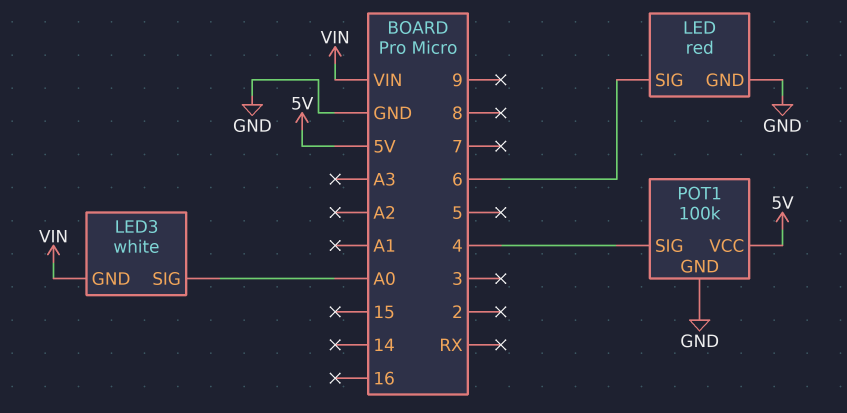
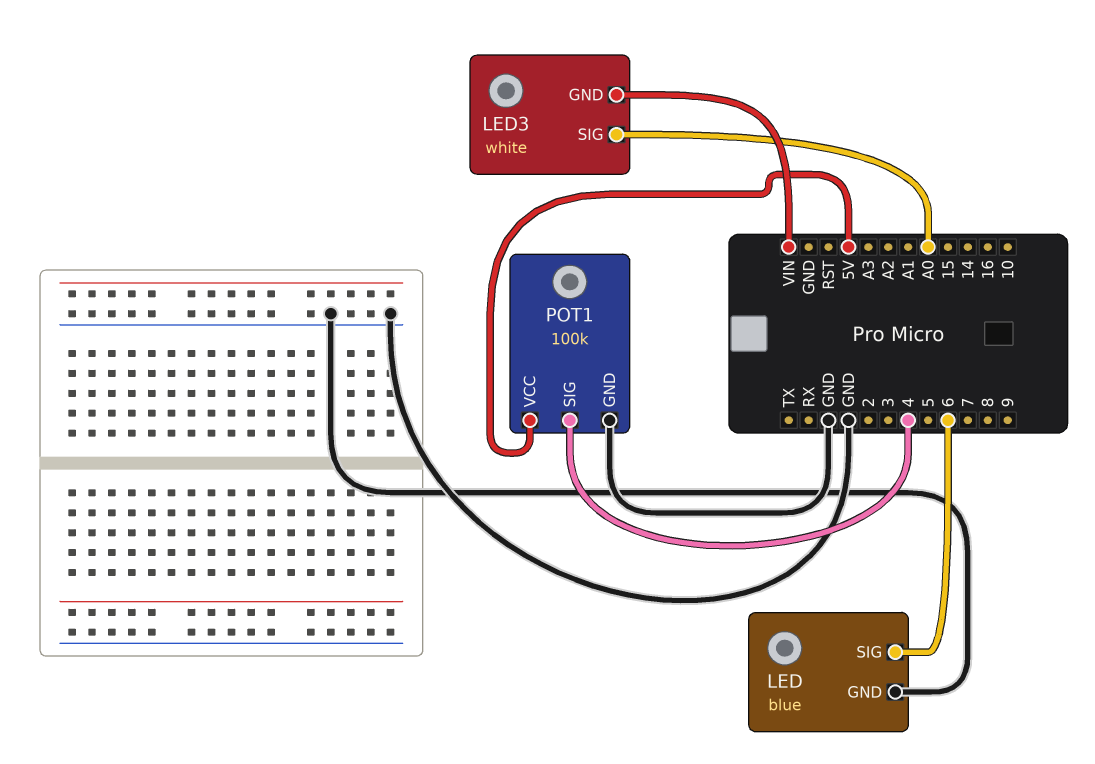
LED: red -> blue

